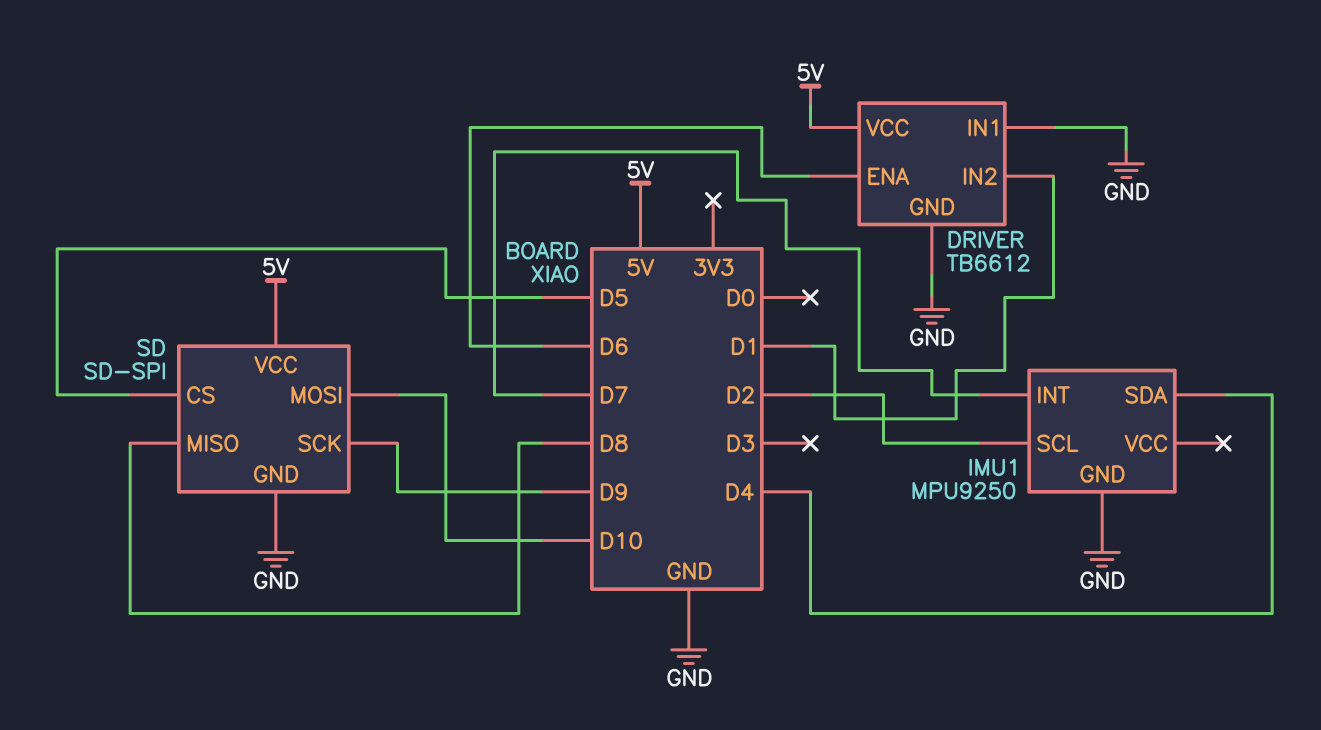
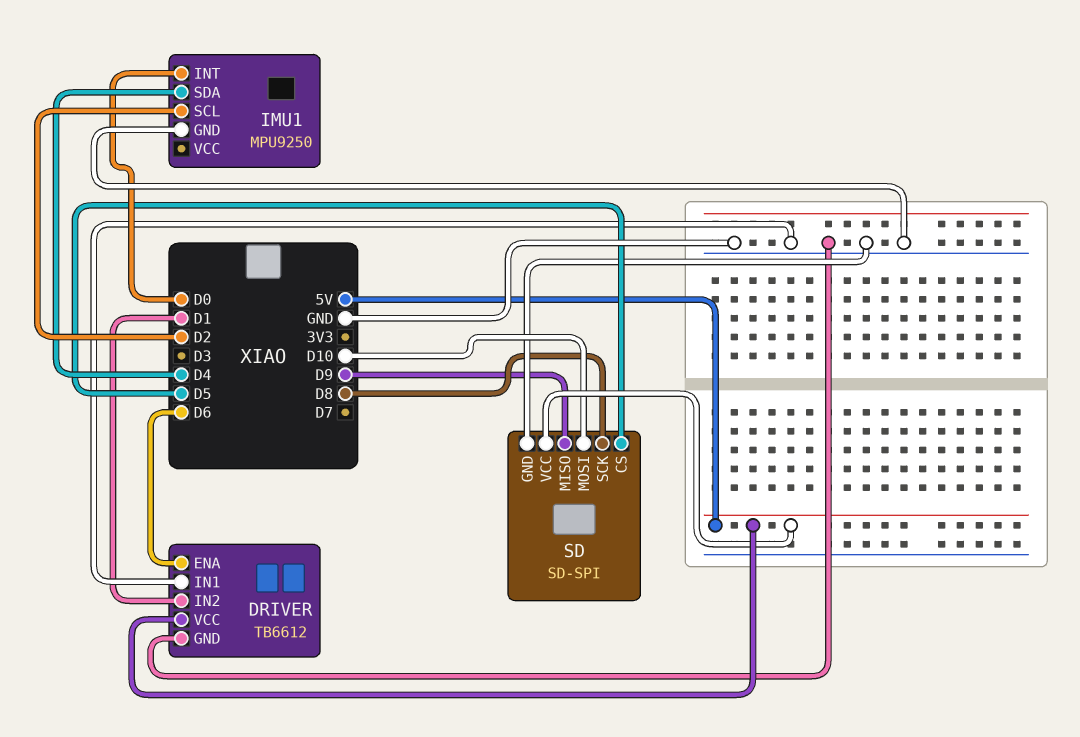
IMU1 pin INT: D7 -> D0
SD pin MISO: D8 -> D9
SD pin SCK: D9 -> D8

